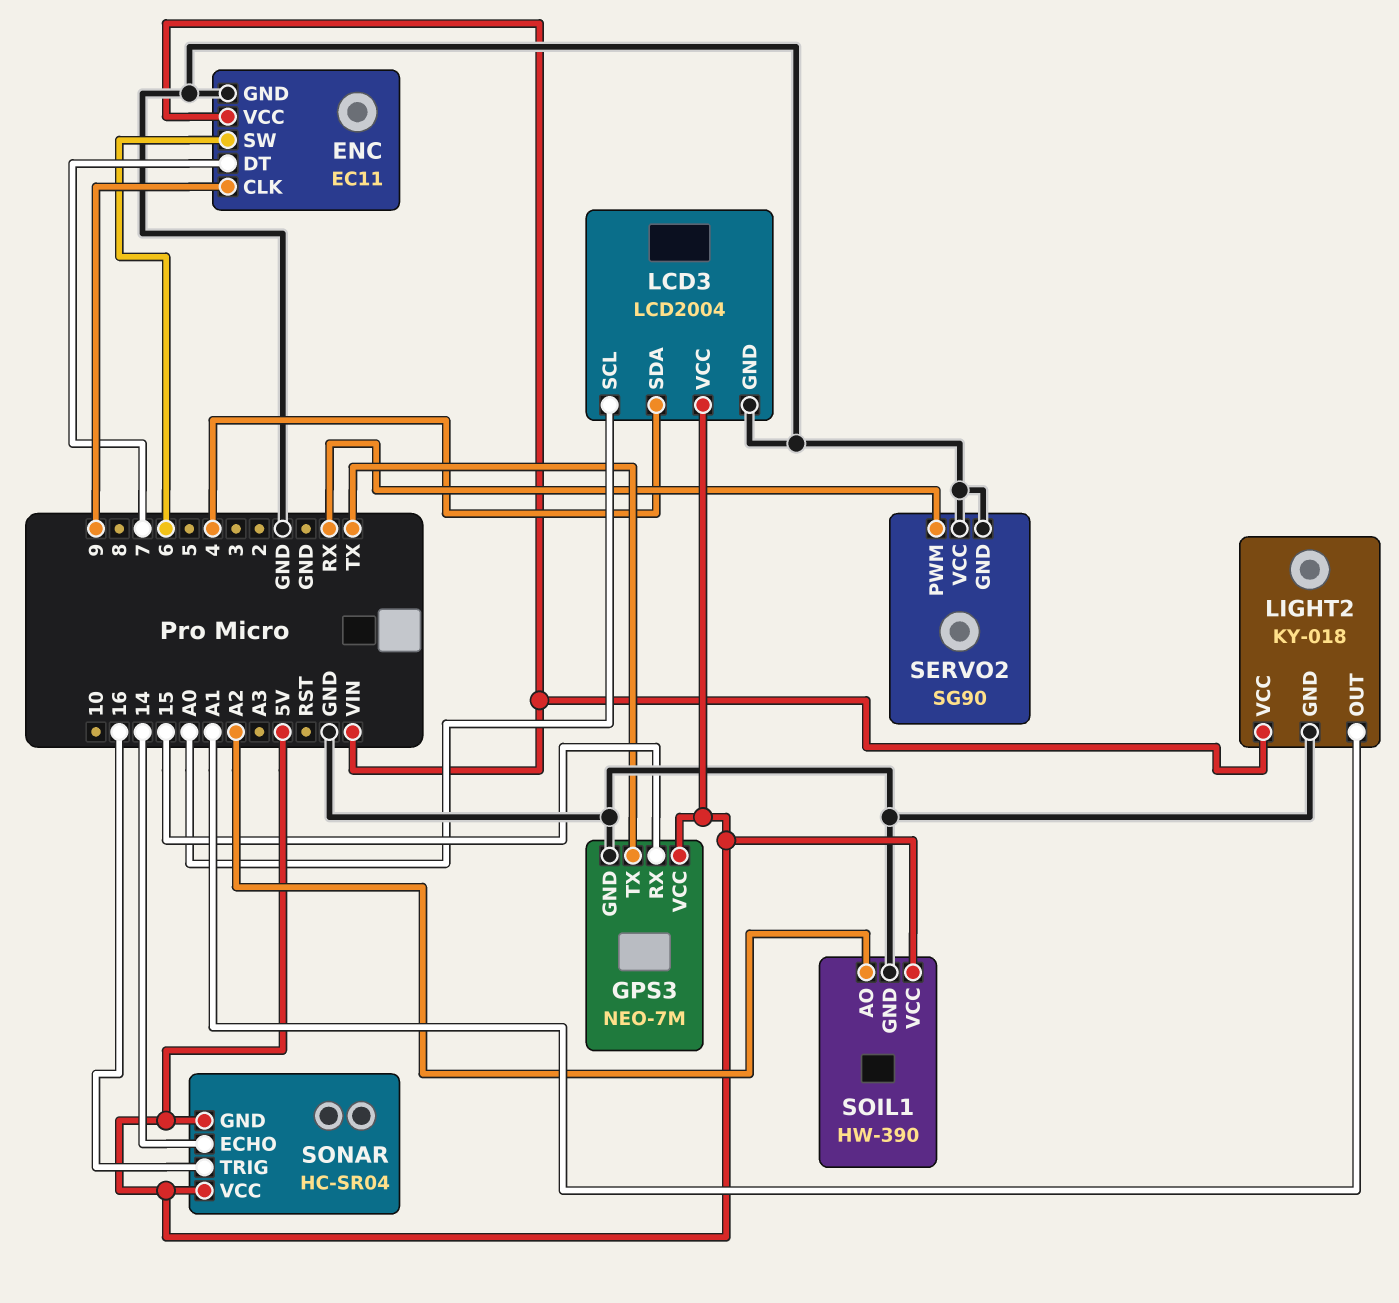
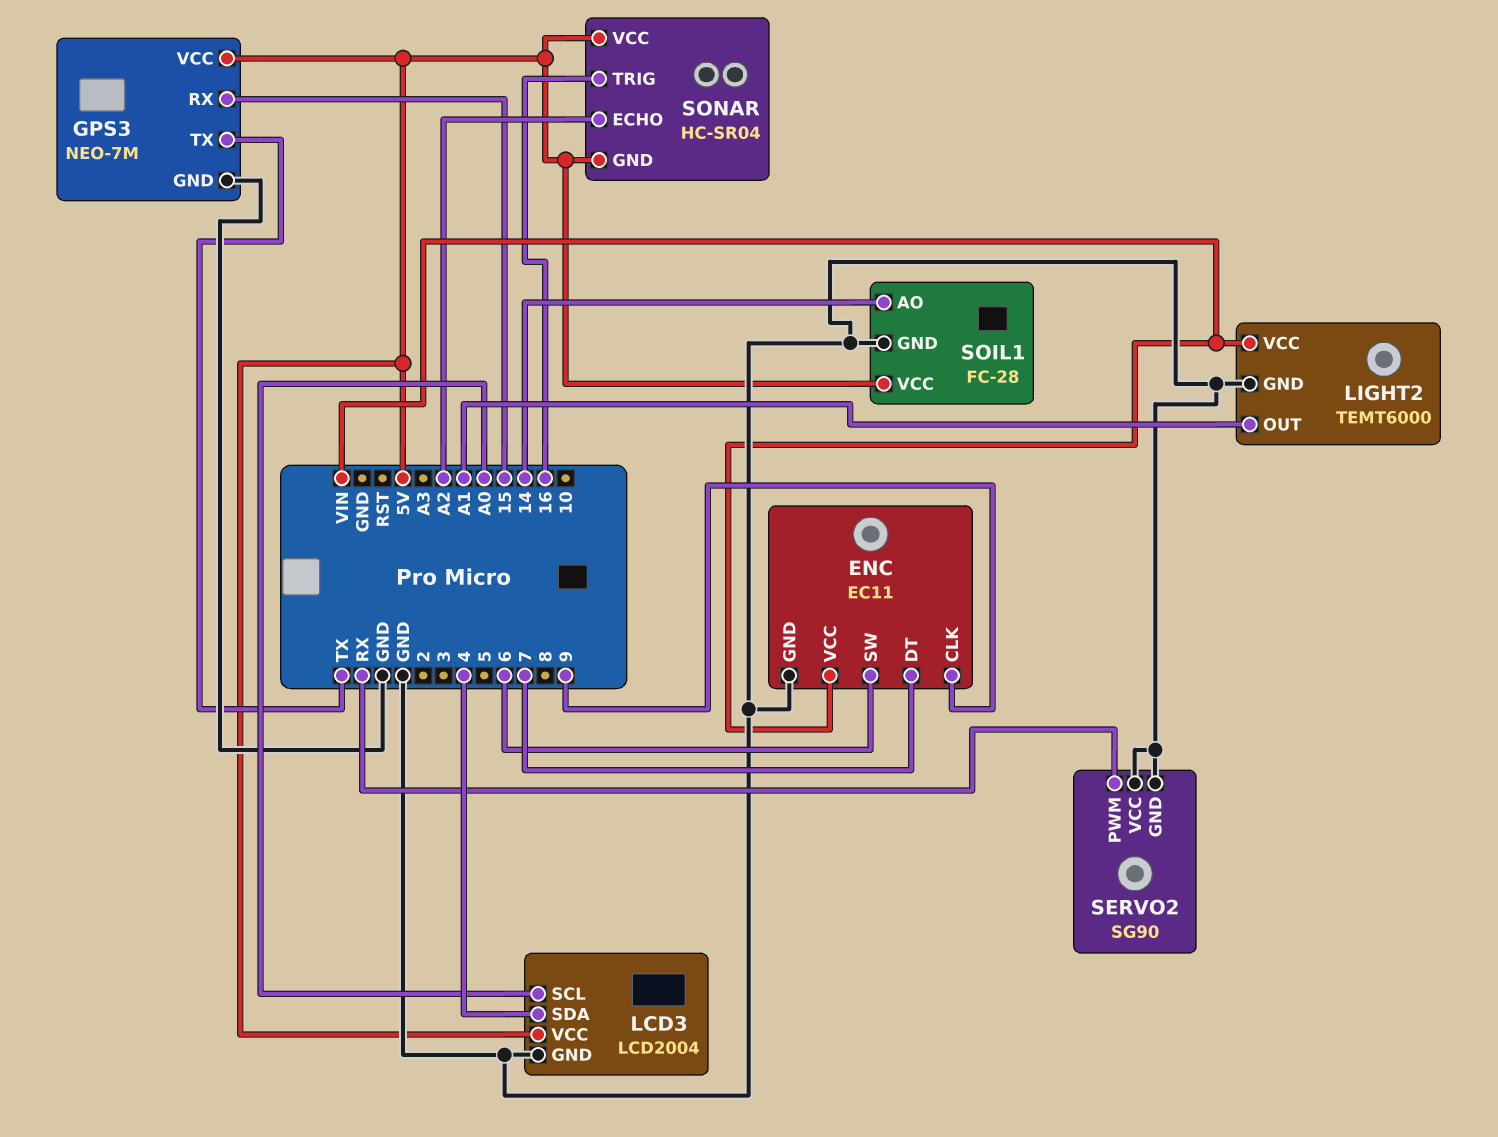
LIGHT2: KY-018 -> TEMT6000
SOIL1: HW-390 -> FC-28
SOIL1 pin AO: A2 -> 14
SONAR pin ECHO: 14 -> A2

